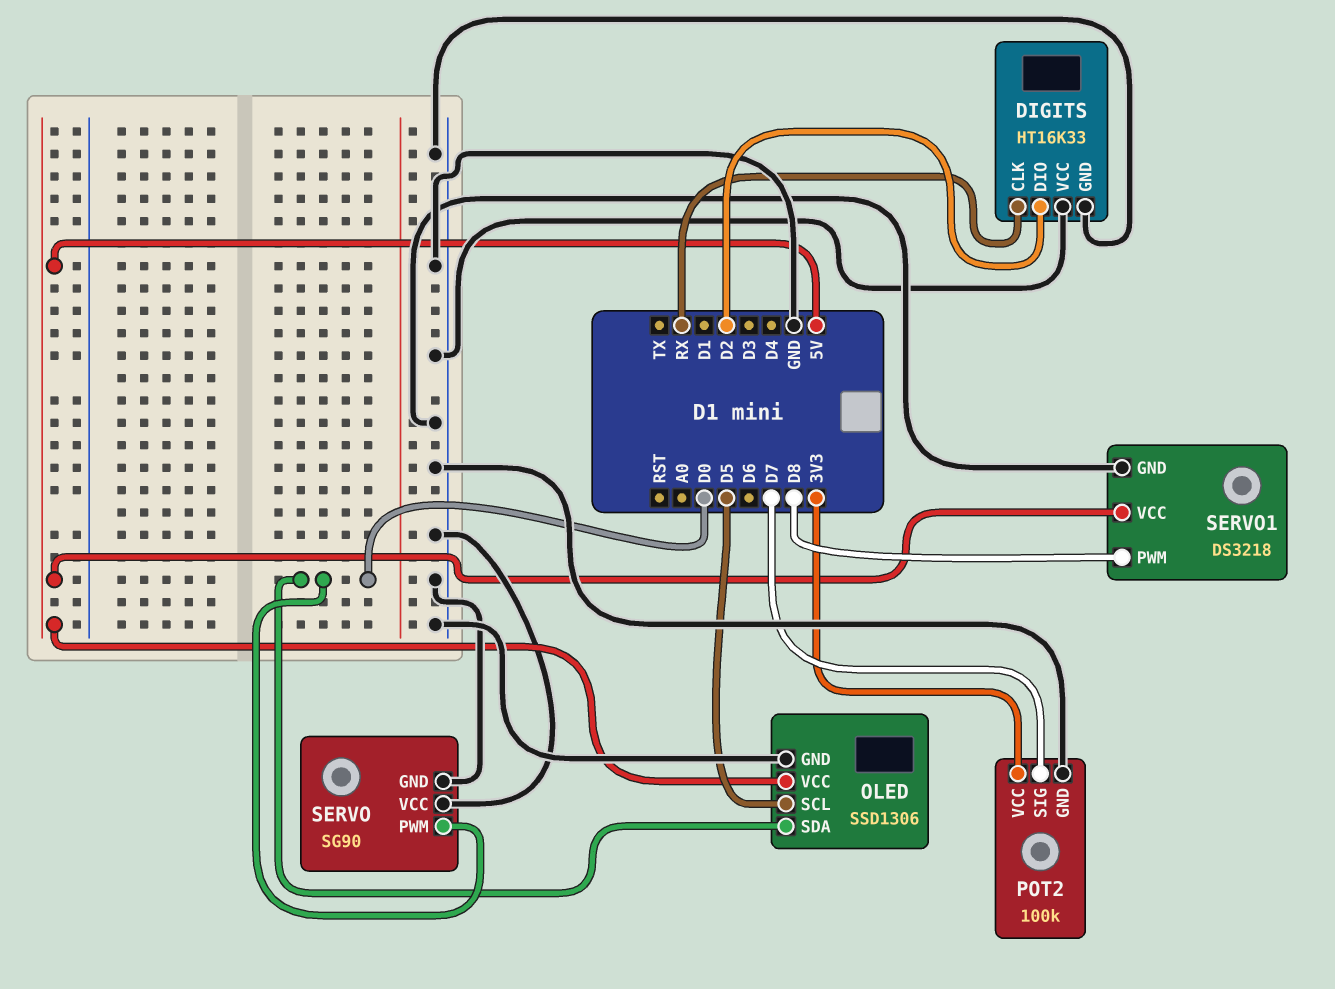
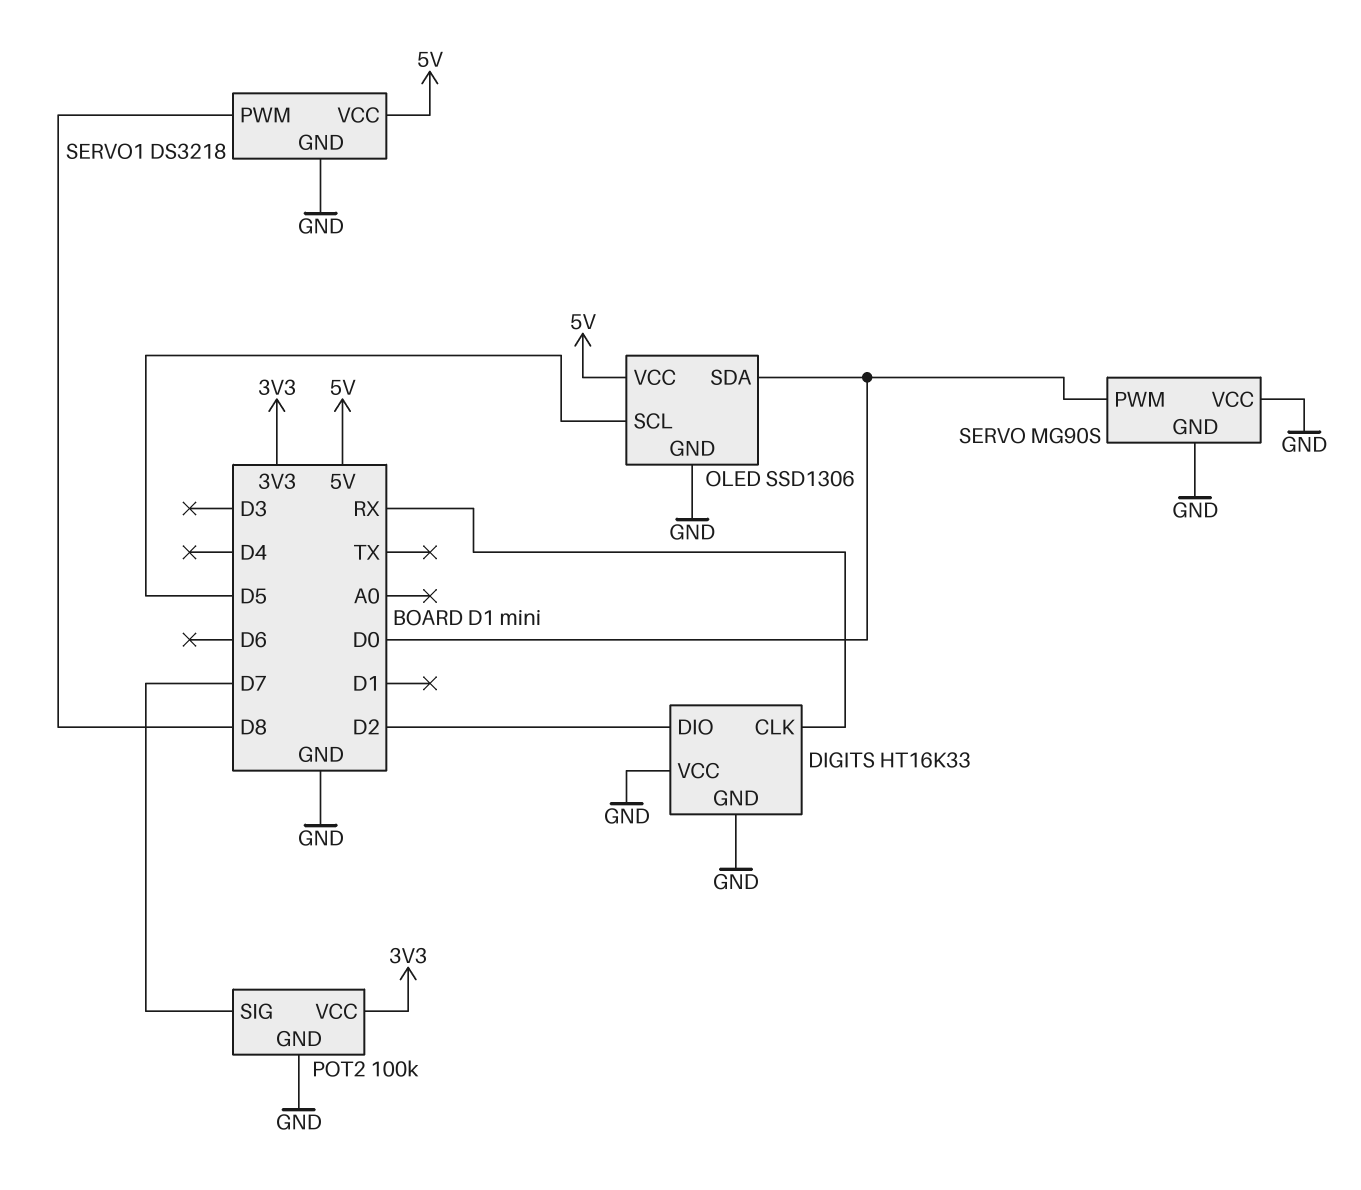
SERVO: SG90 -> MG90S

